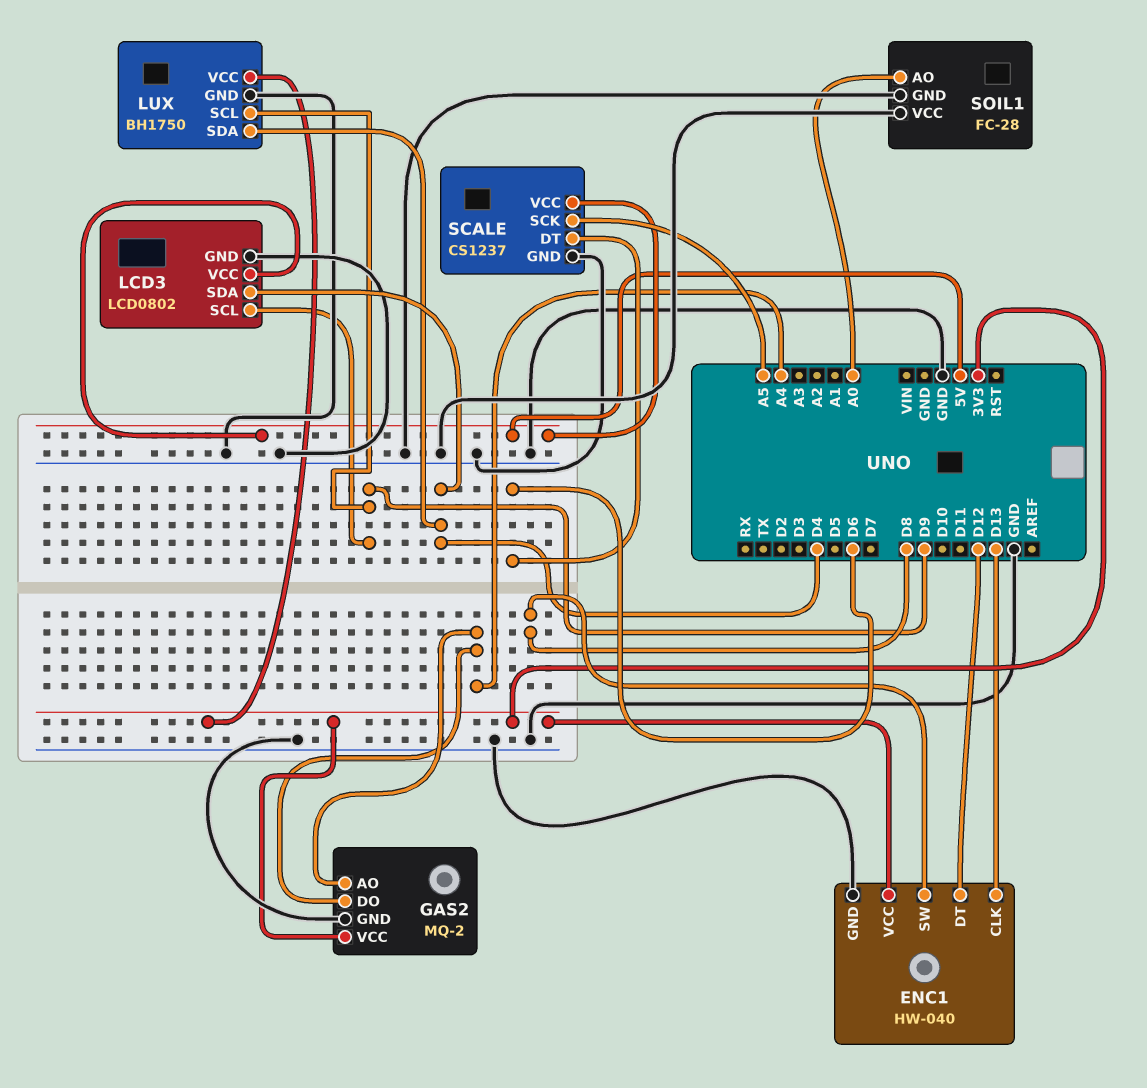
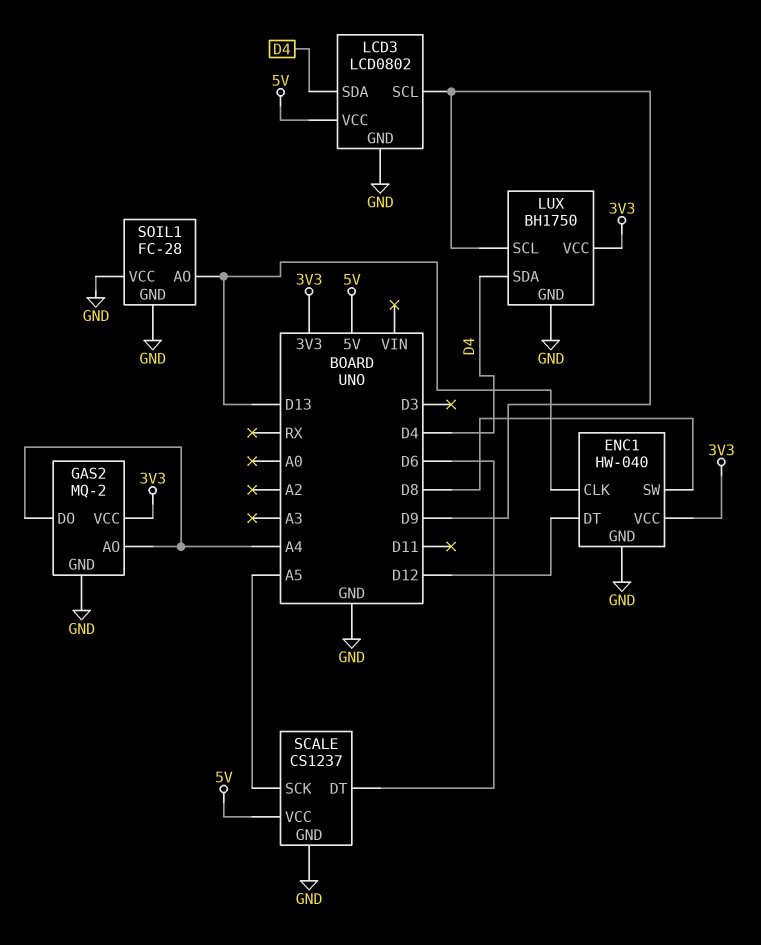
SOIL1 pin AO: A0 -> D13

